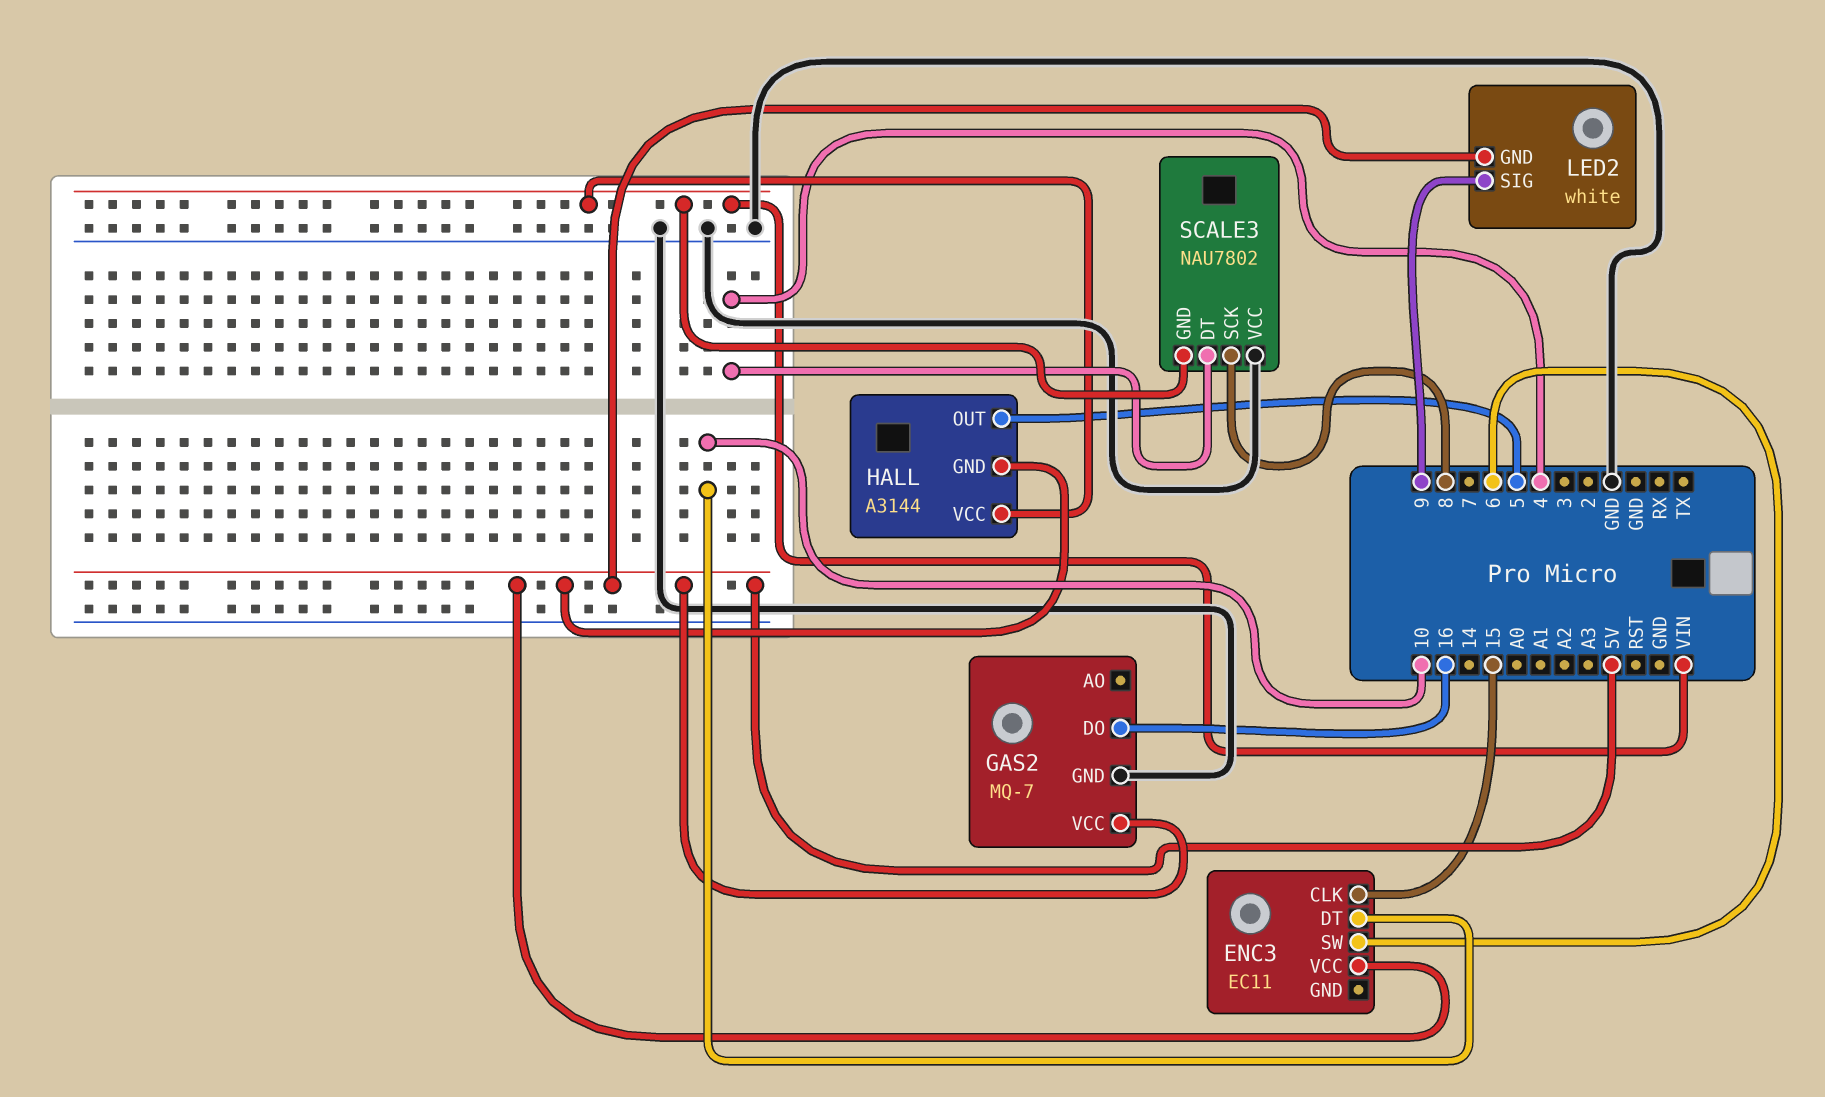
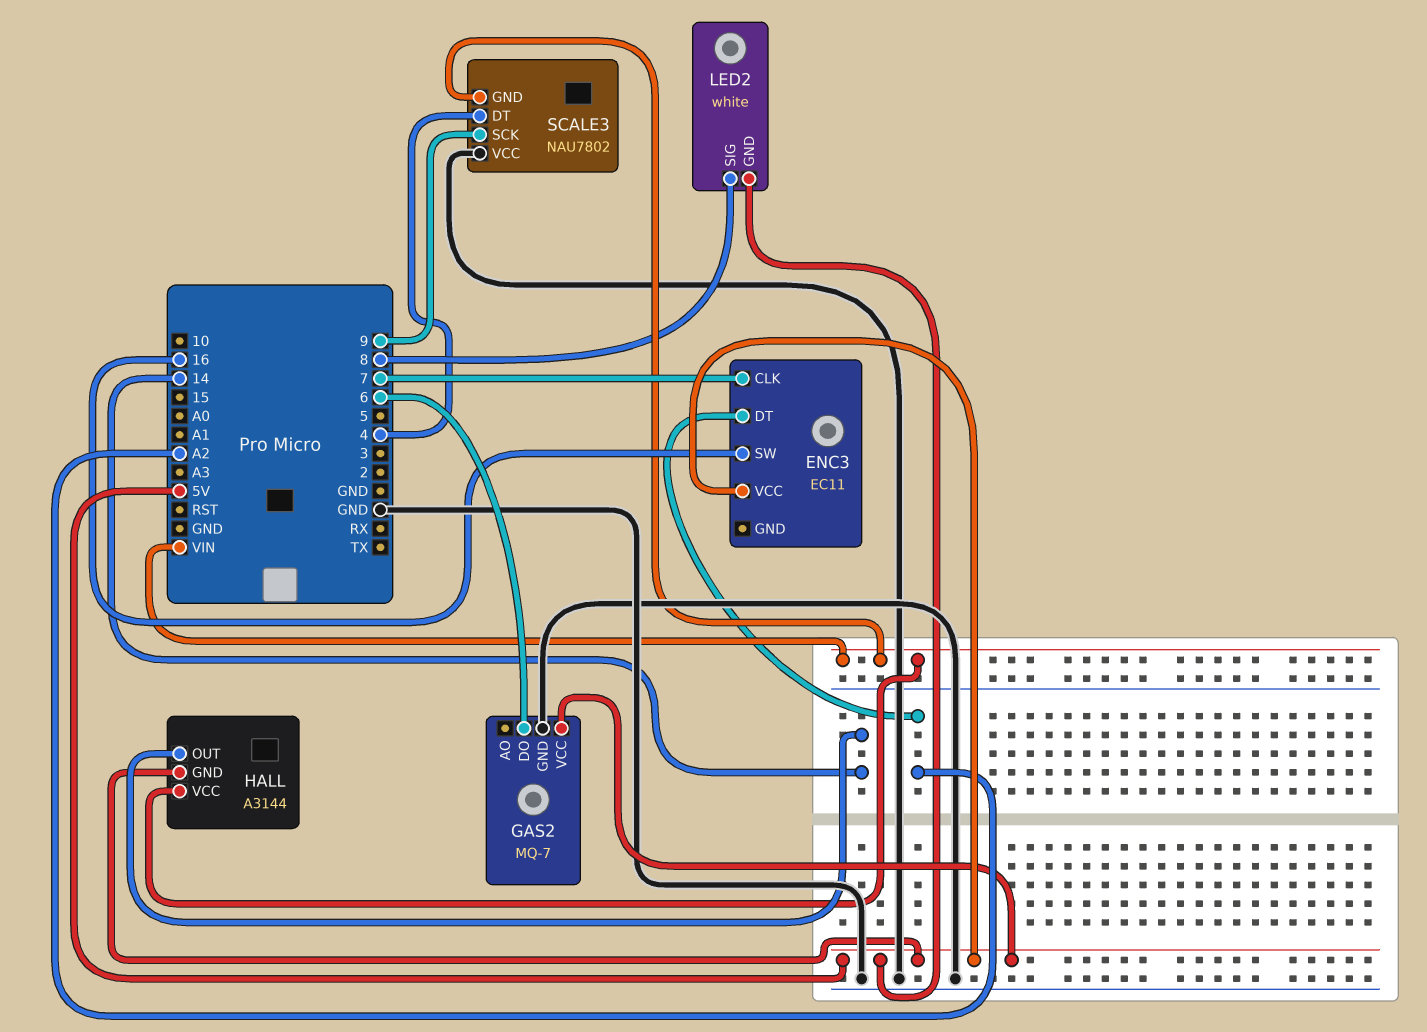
ENC3 pin CLK: 15 -> 7
ENC3 pin DT: 10 -> A2
ENC3 pin SW: 6 -> 16
GAS2 pin DO: 16 -> 6
HALL pin OUT: 5 -> 14
LED2 pin SIG: 9 -> 8
SCALE3 pin SCK: 8 -> 9

